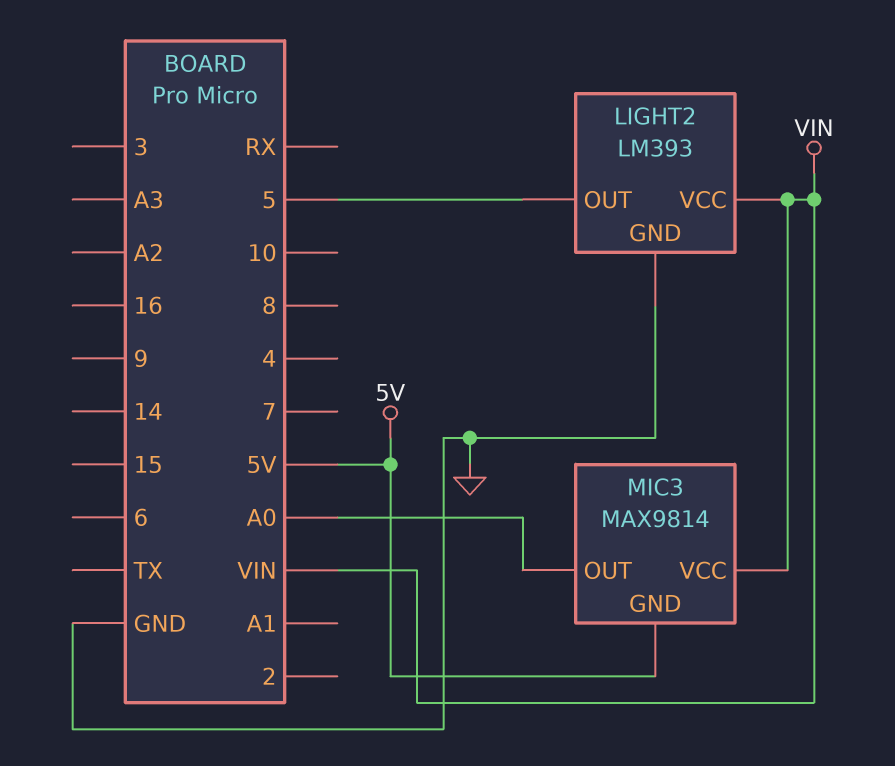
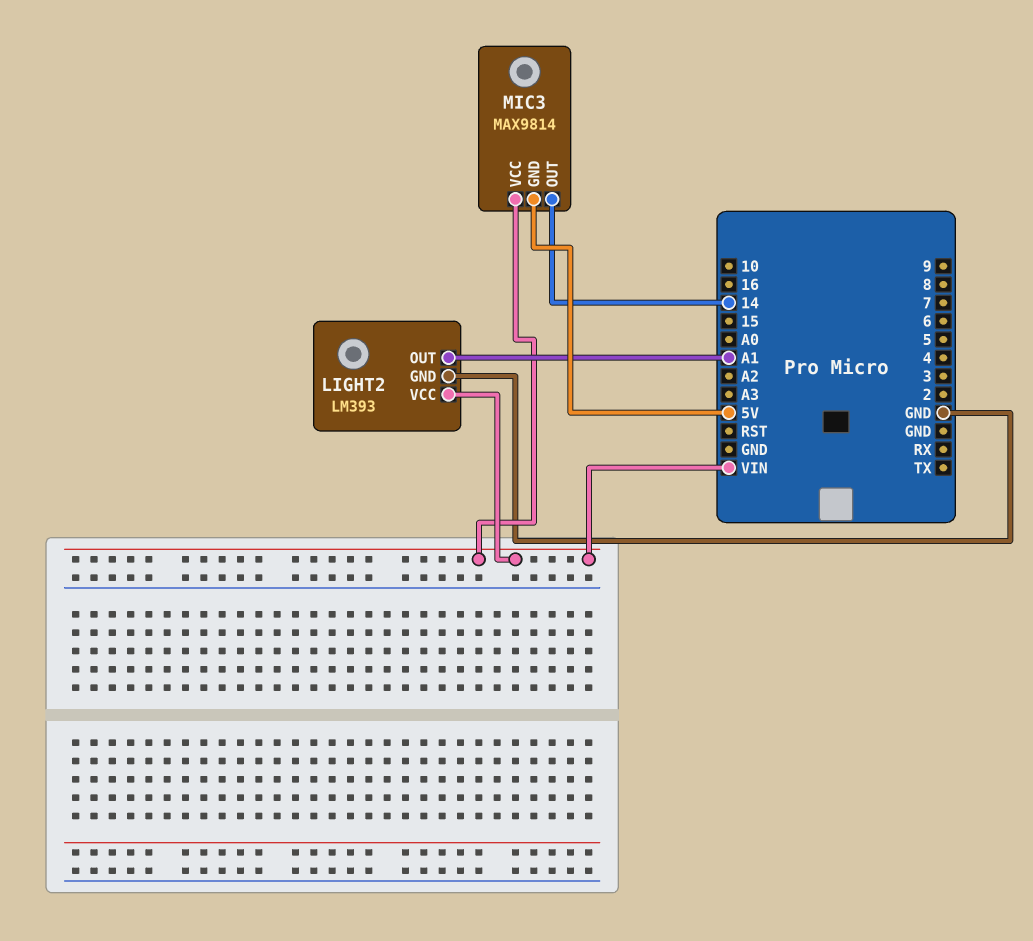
LIGHT2 pin OUT: 5 -> A1
MIC3 pin OUT: A0 -> 14

